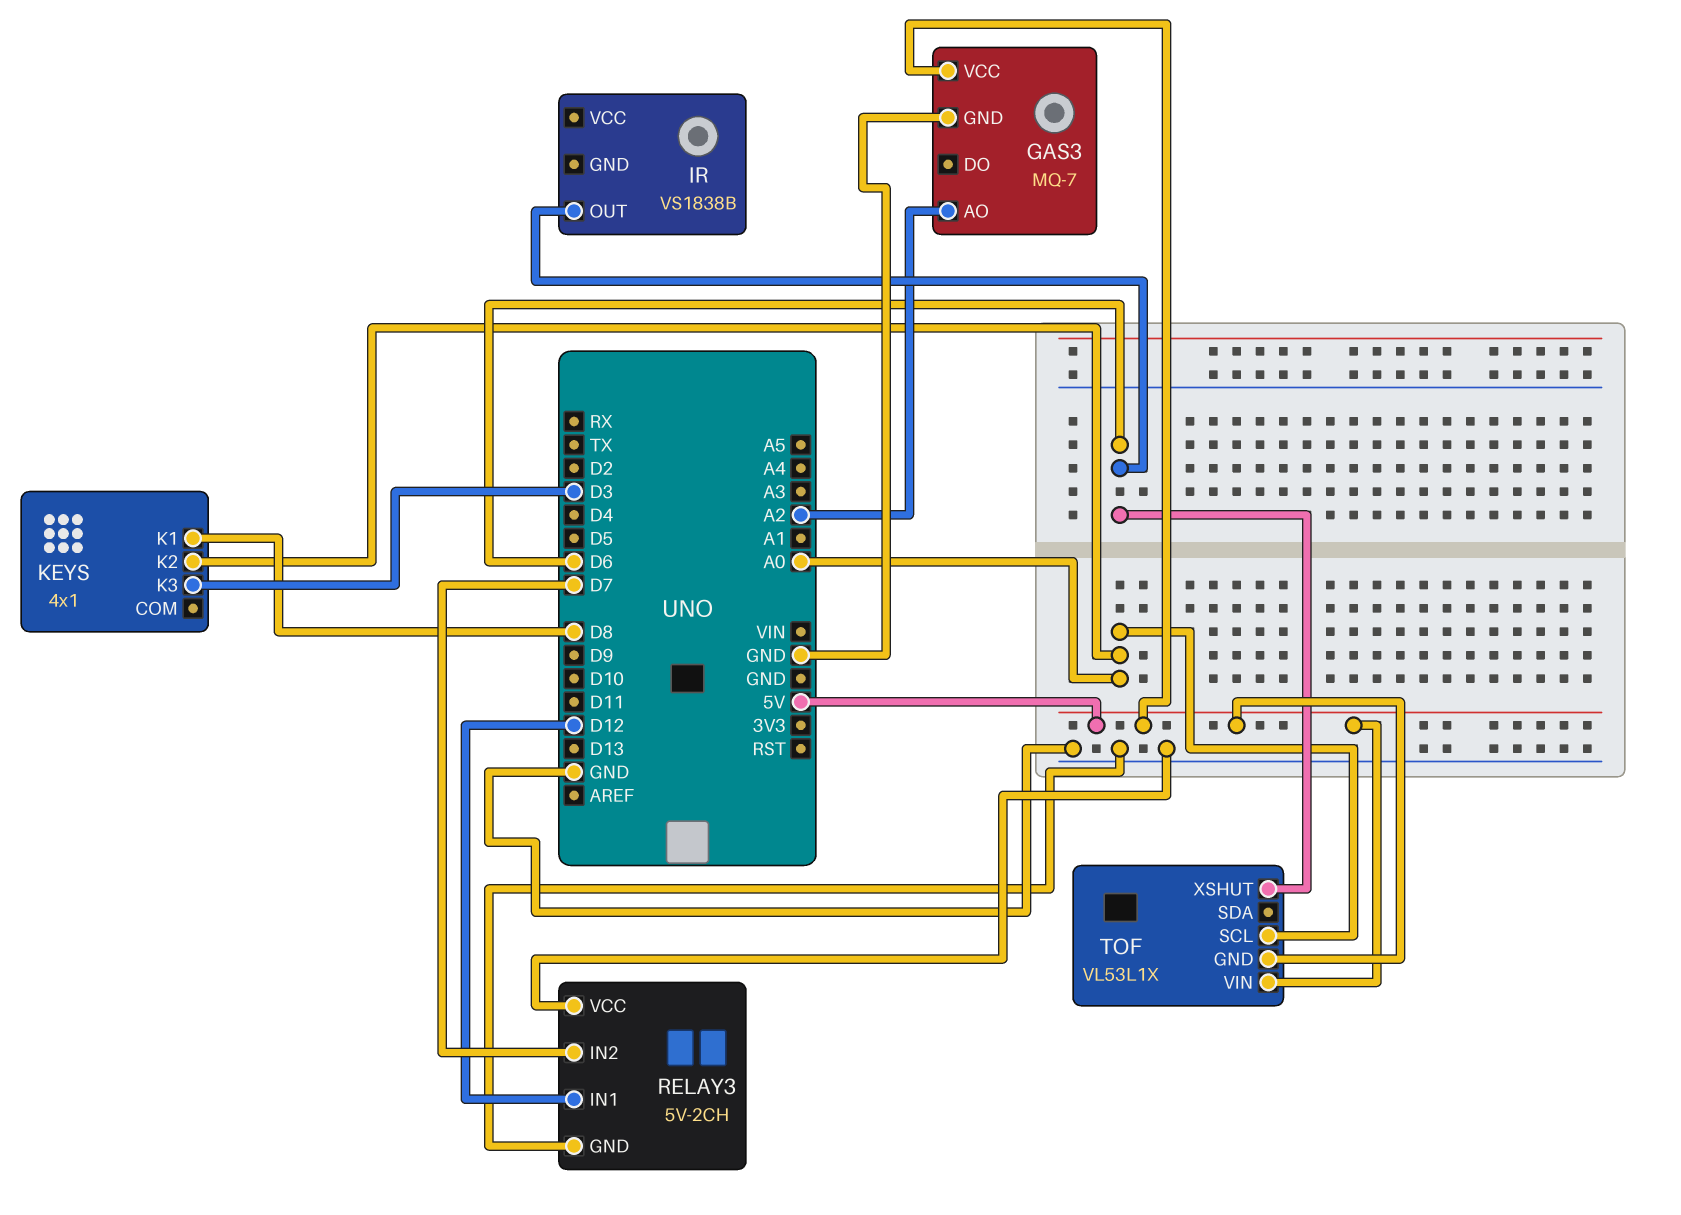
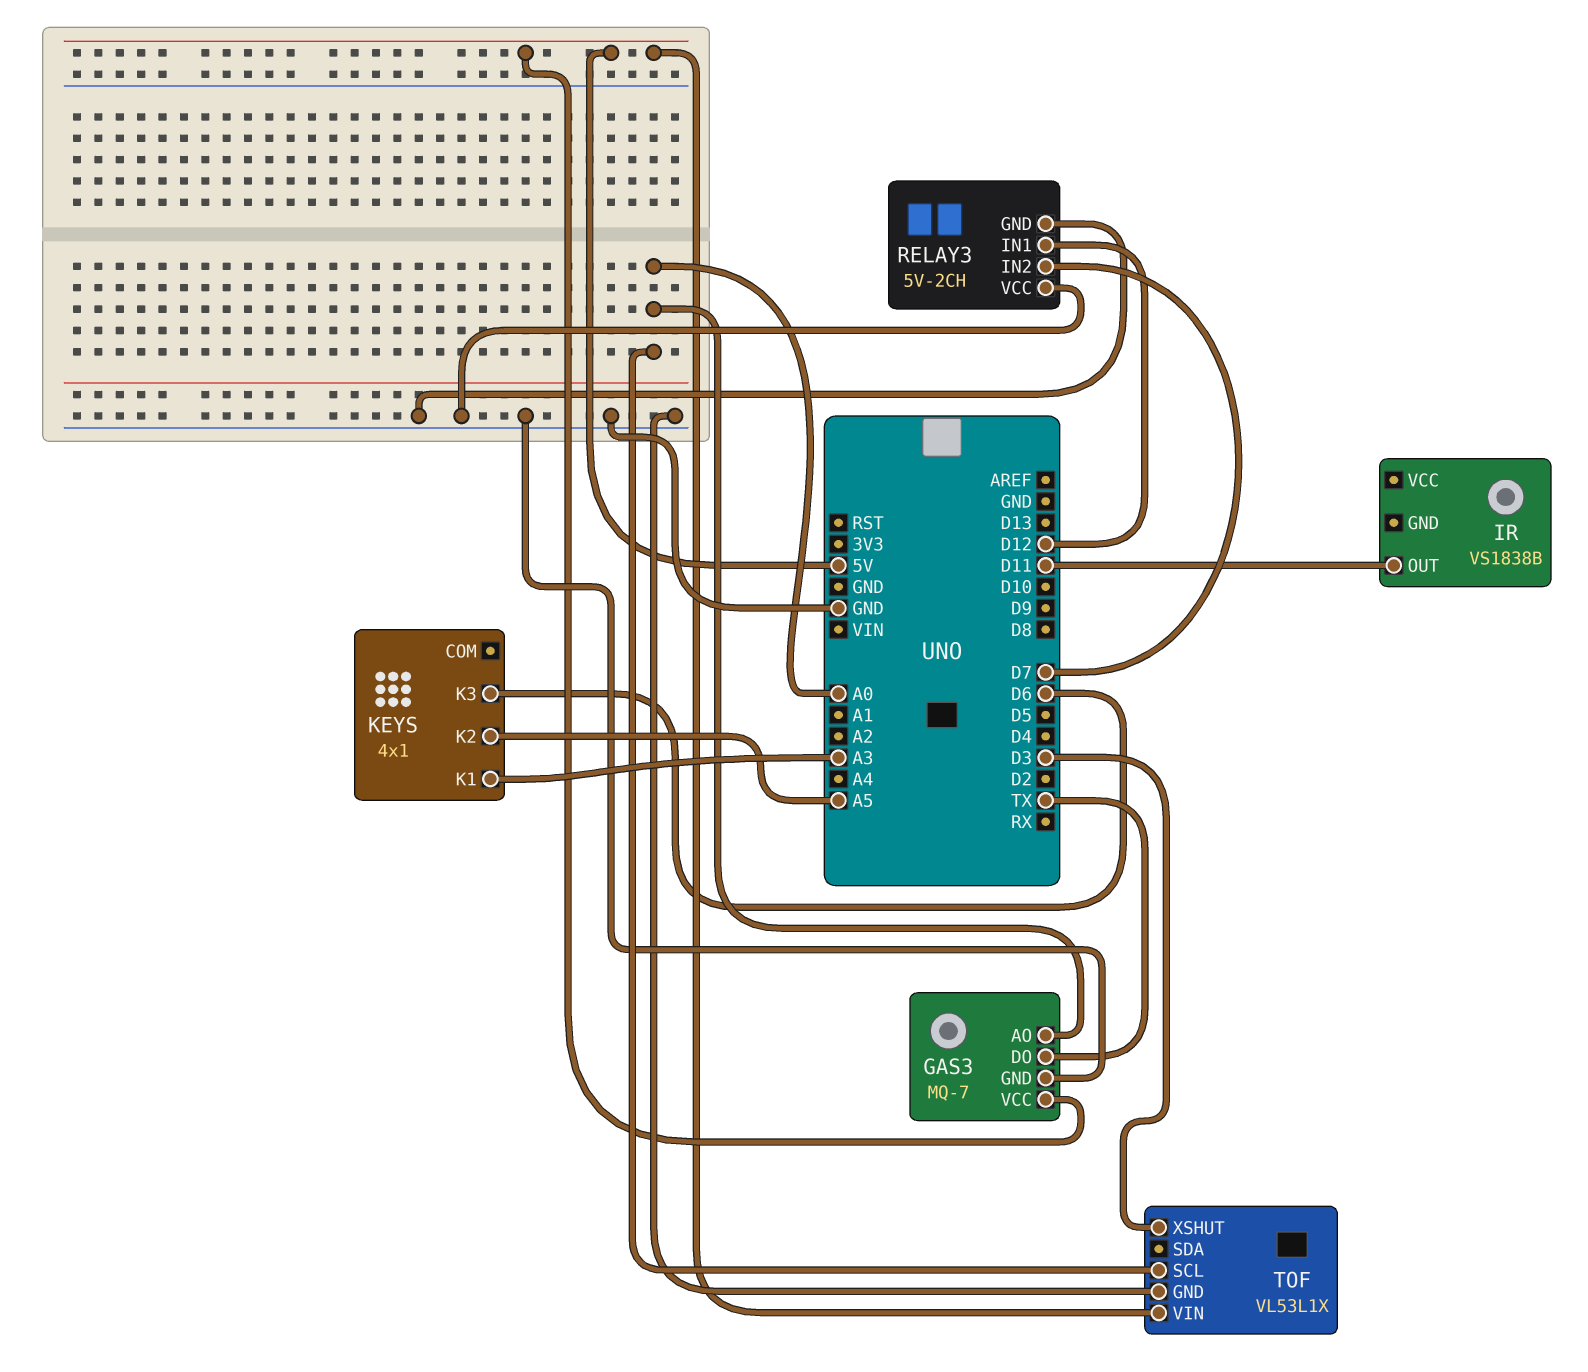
GAS3 pin AO: A2 -> A0
GAS3 pin DO: none -> TX
IR pin OUT: D6 -> D11
KEYS pin K1: D8 -> A3
KEYS pin K2: A0 -> A5
KEYS pin K3: D3 -> D6
TOF pin GND: 5V -> GND
TOF pin XSHUT: D6 -> D3

